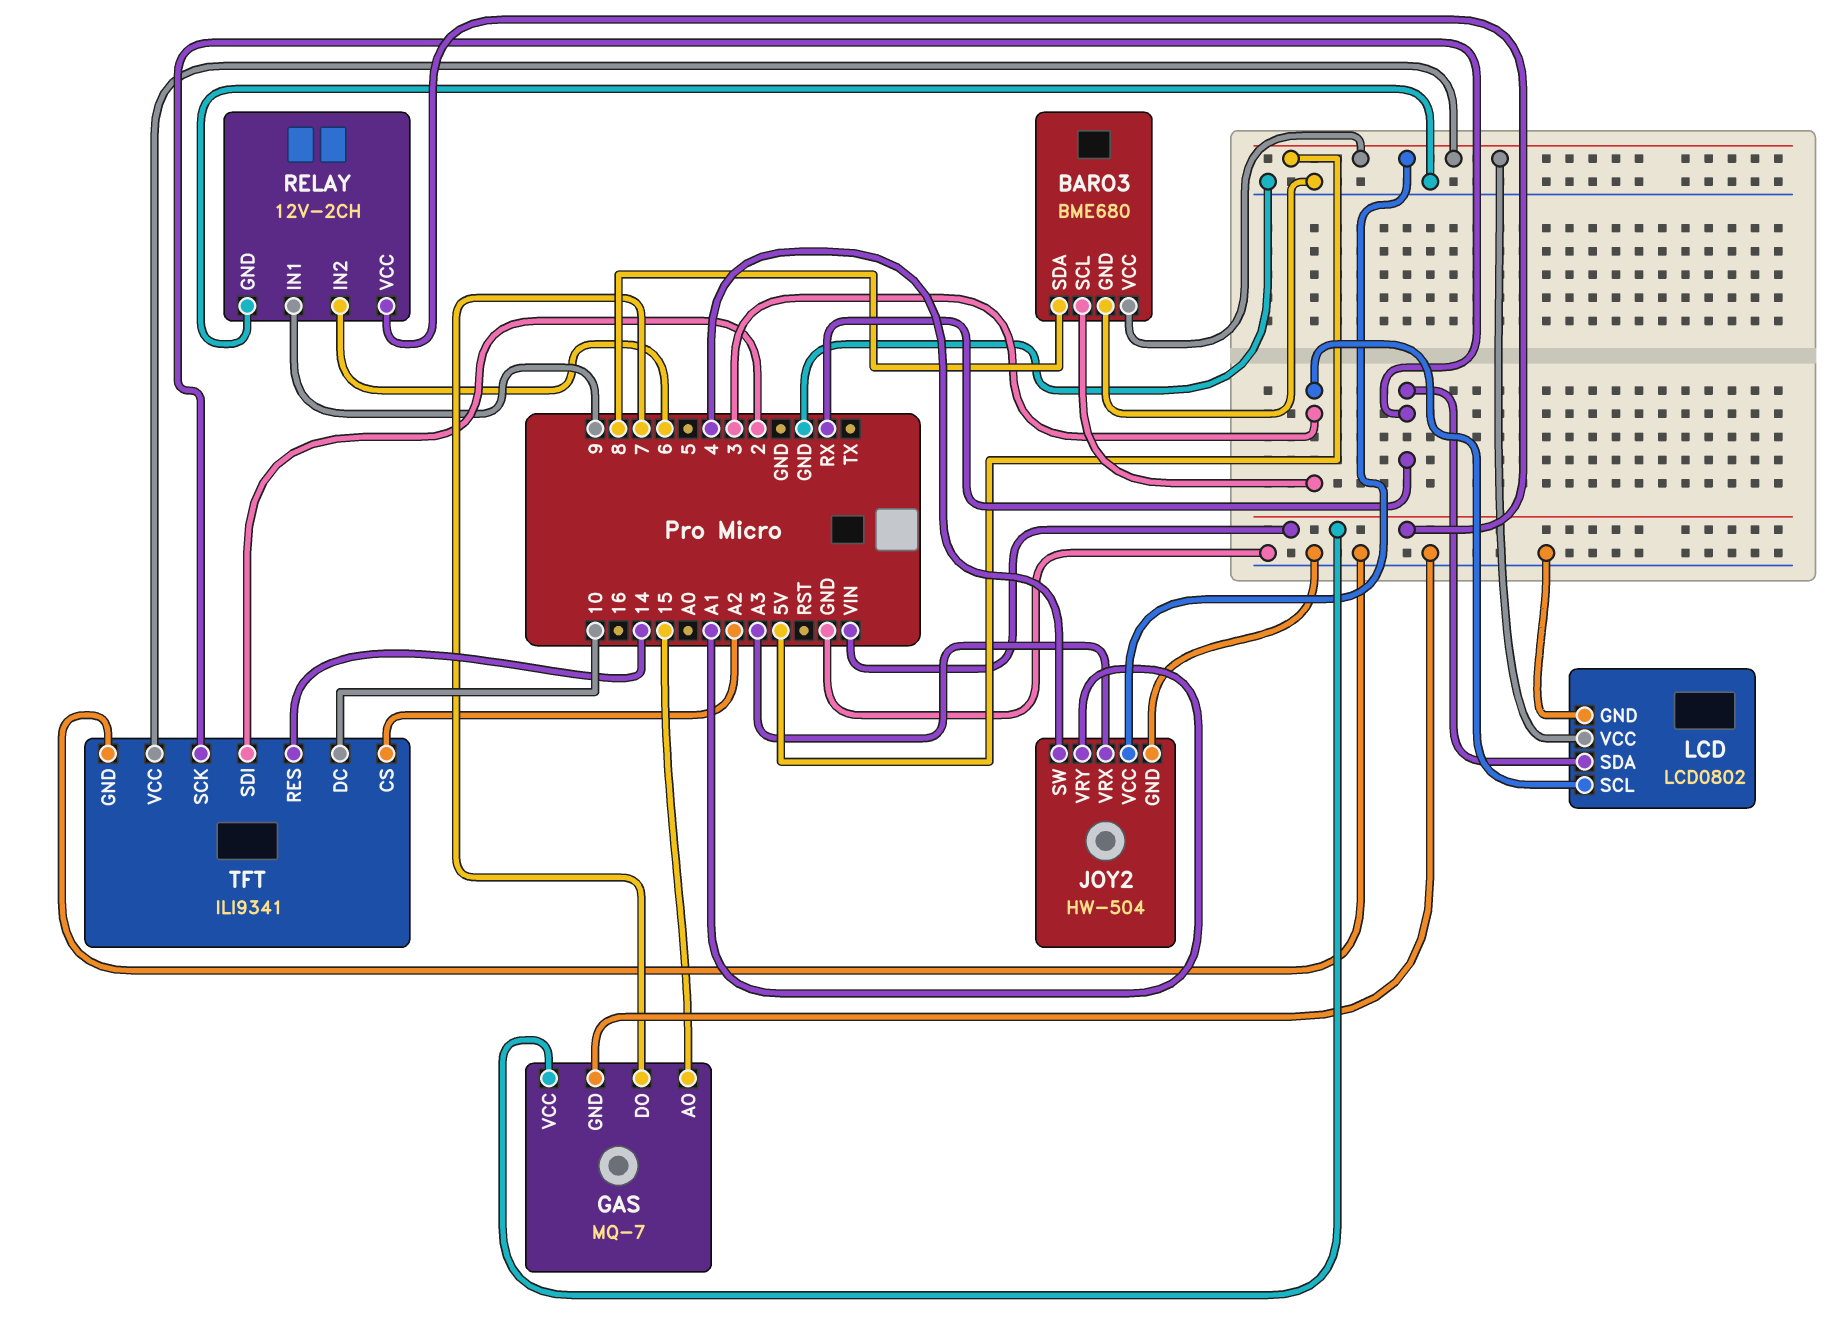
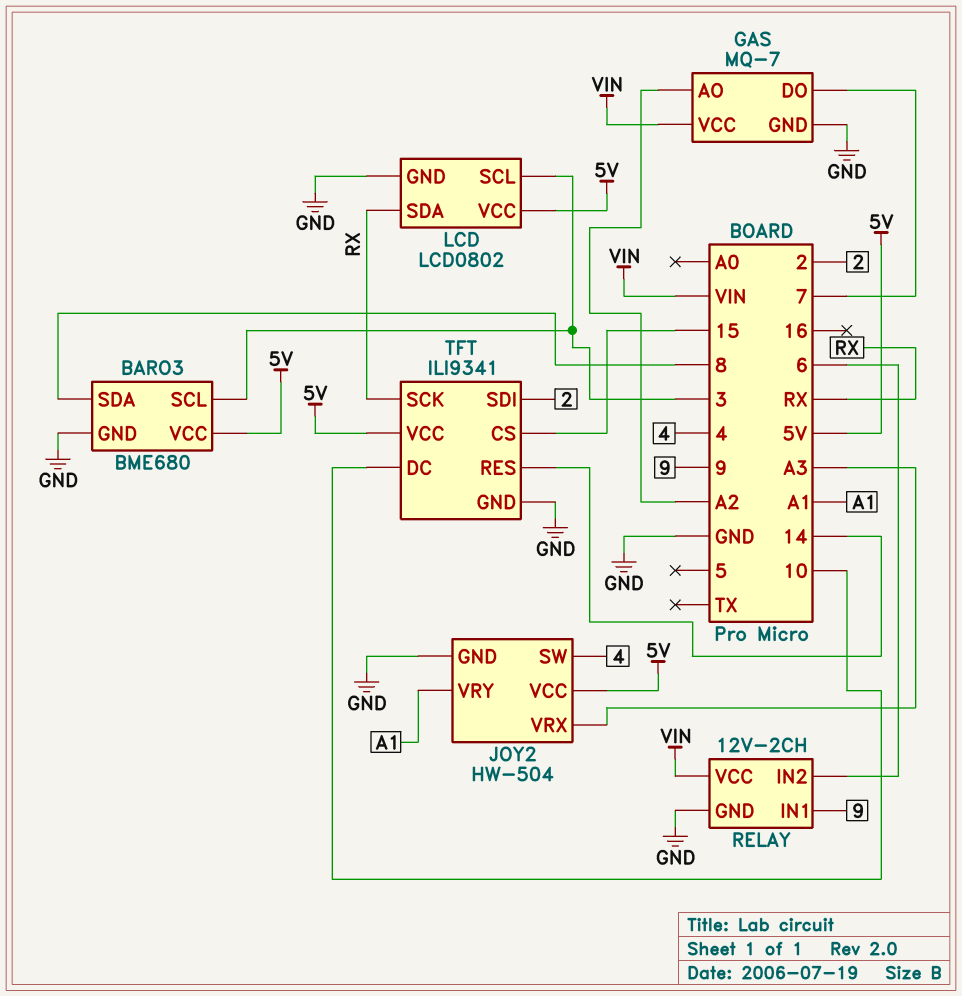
GAS pin AO: 15 -> A2
TFT pin CS: A2 -> 15

